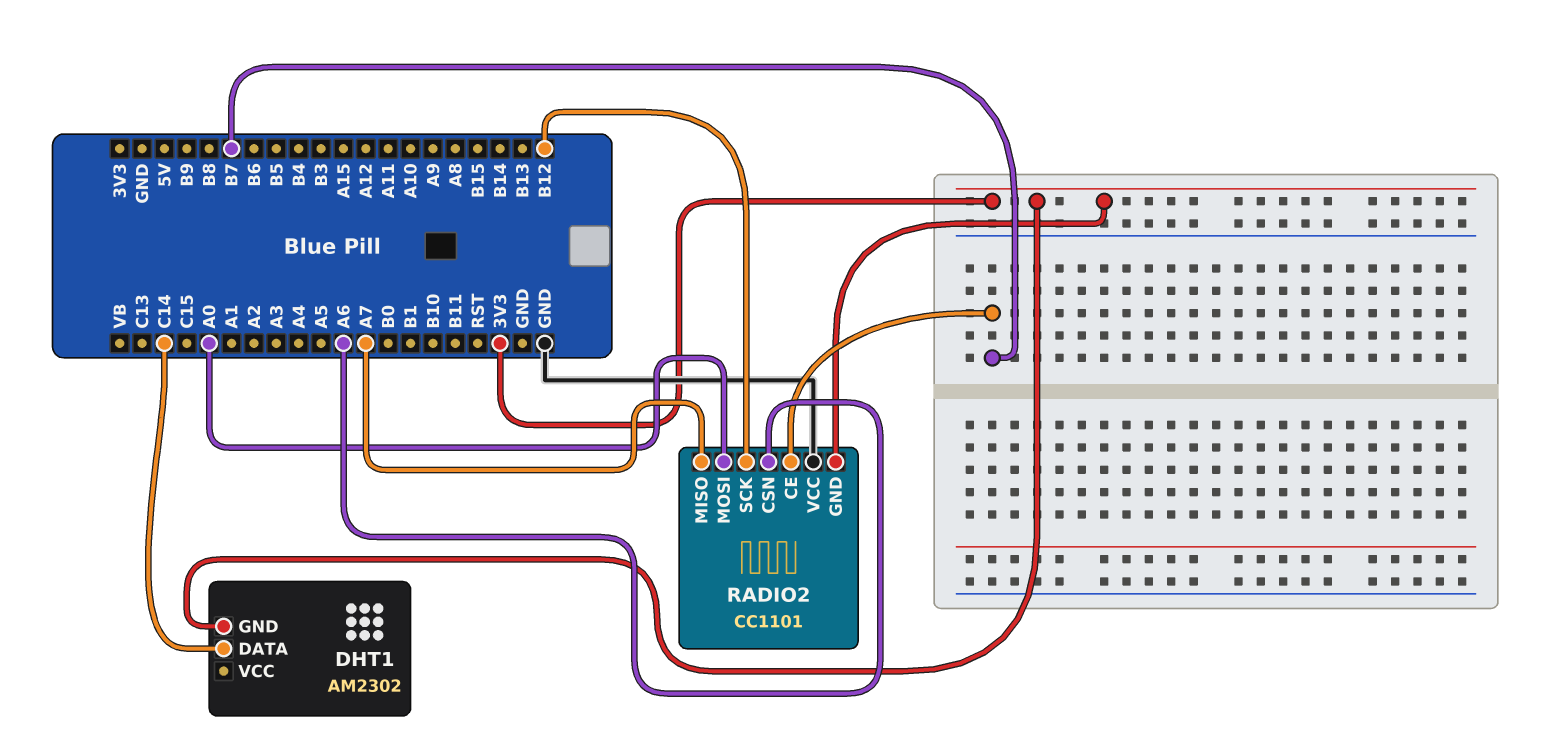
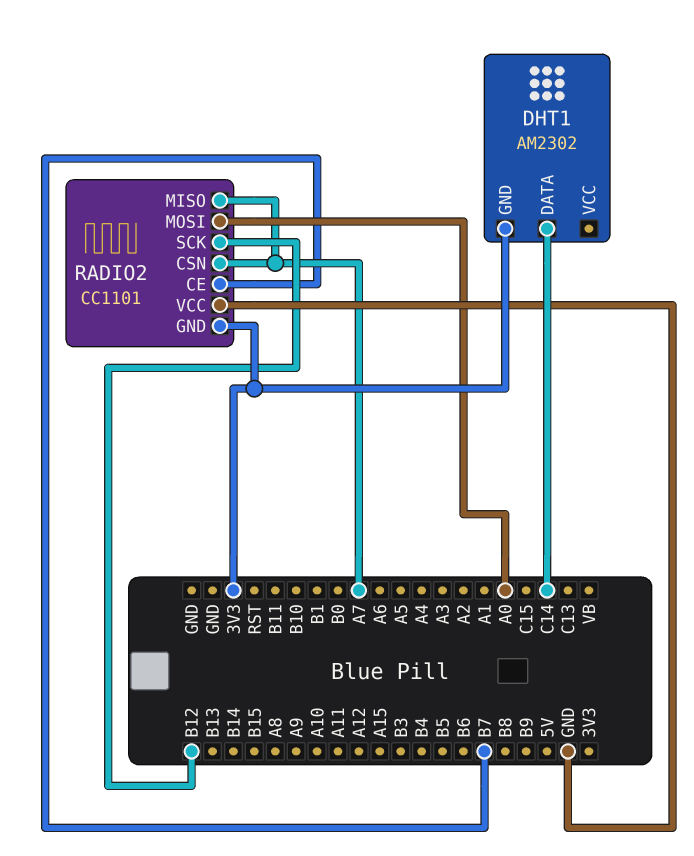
RADIO2 pin CSN: A6 -> A7

